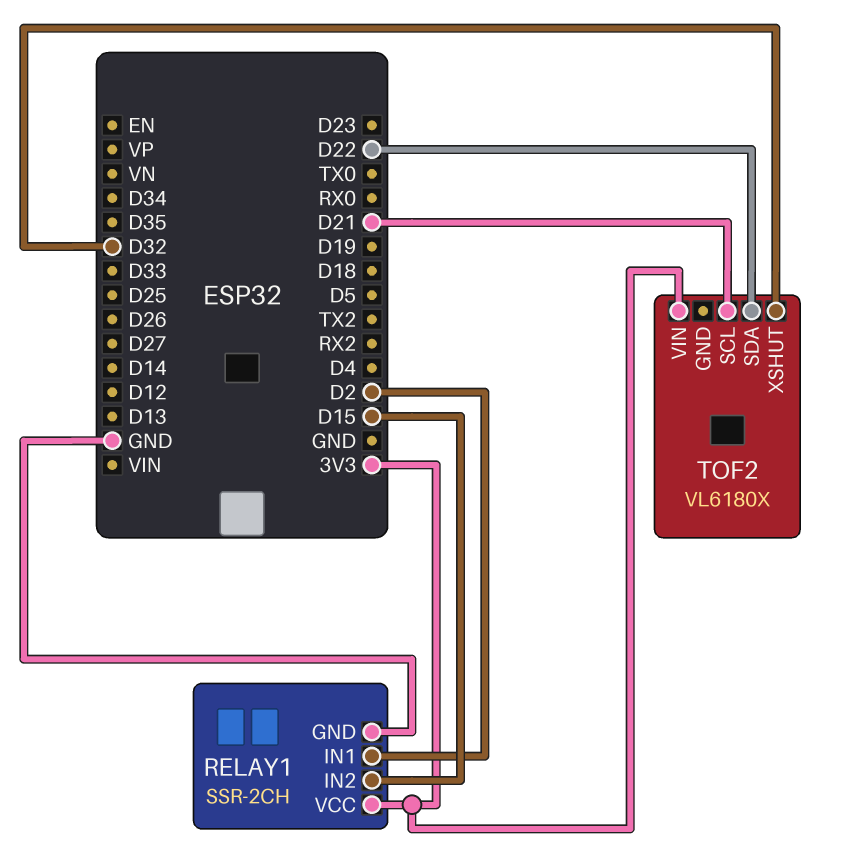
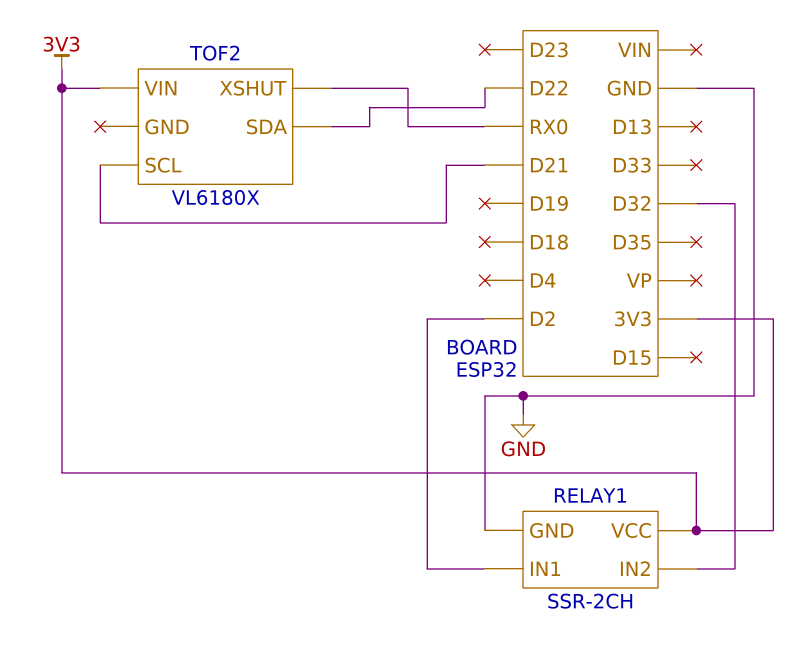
RELAY1 pin IN2: D15 -> D32
TOF2 pin XSHUT: D32 -> RX0

